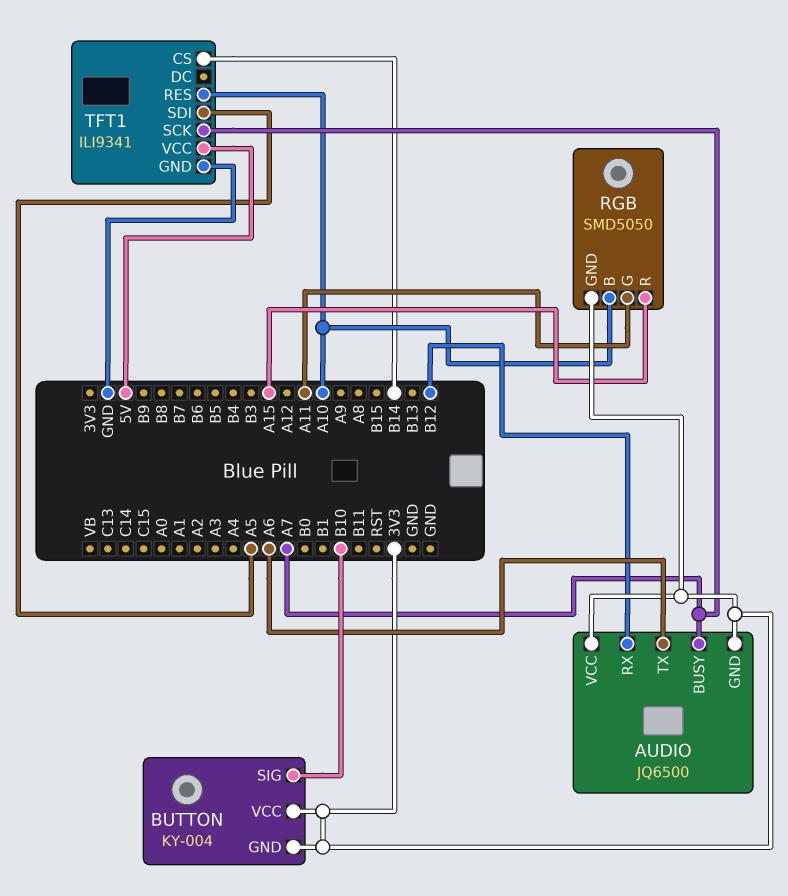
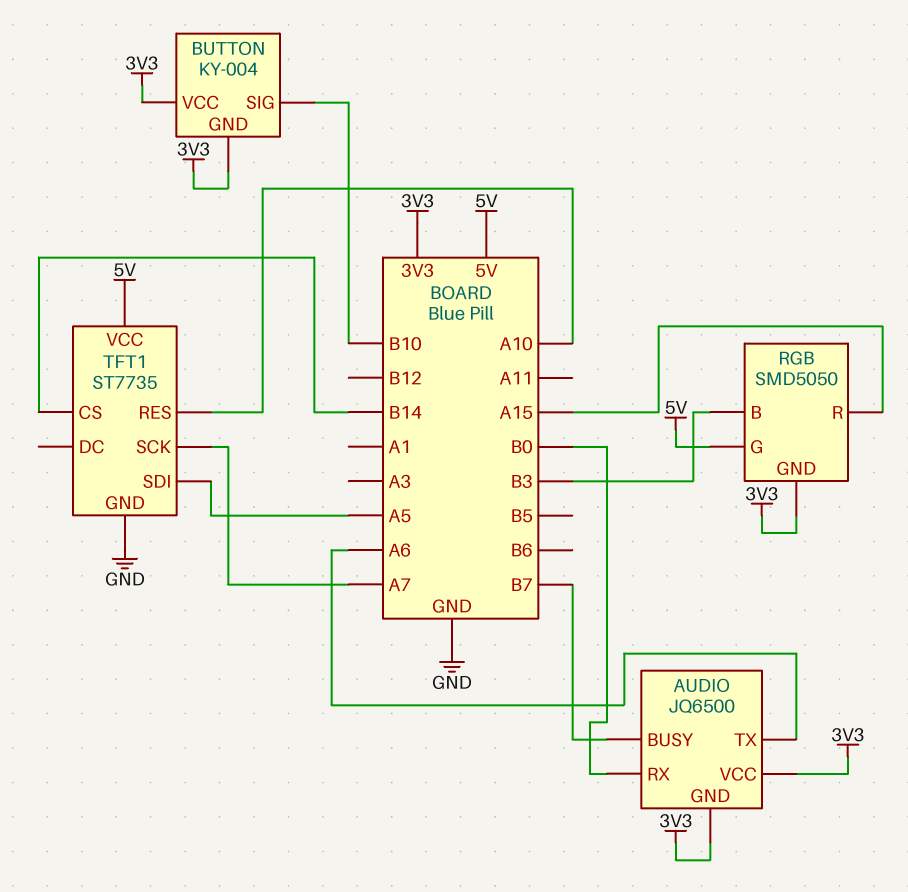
AUDIO pin BUSY: A7 -> B7
AUDIO pin RX: B12 -> B0
RGB pin B: A10 -> B3
RGB pin G: A11 -> 5V
TFT1: ILI9341 -> ST7735

